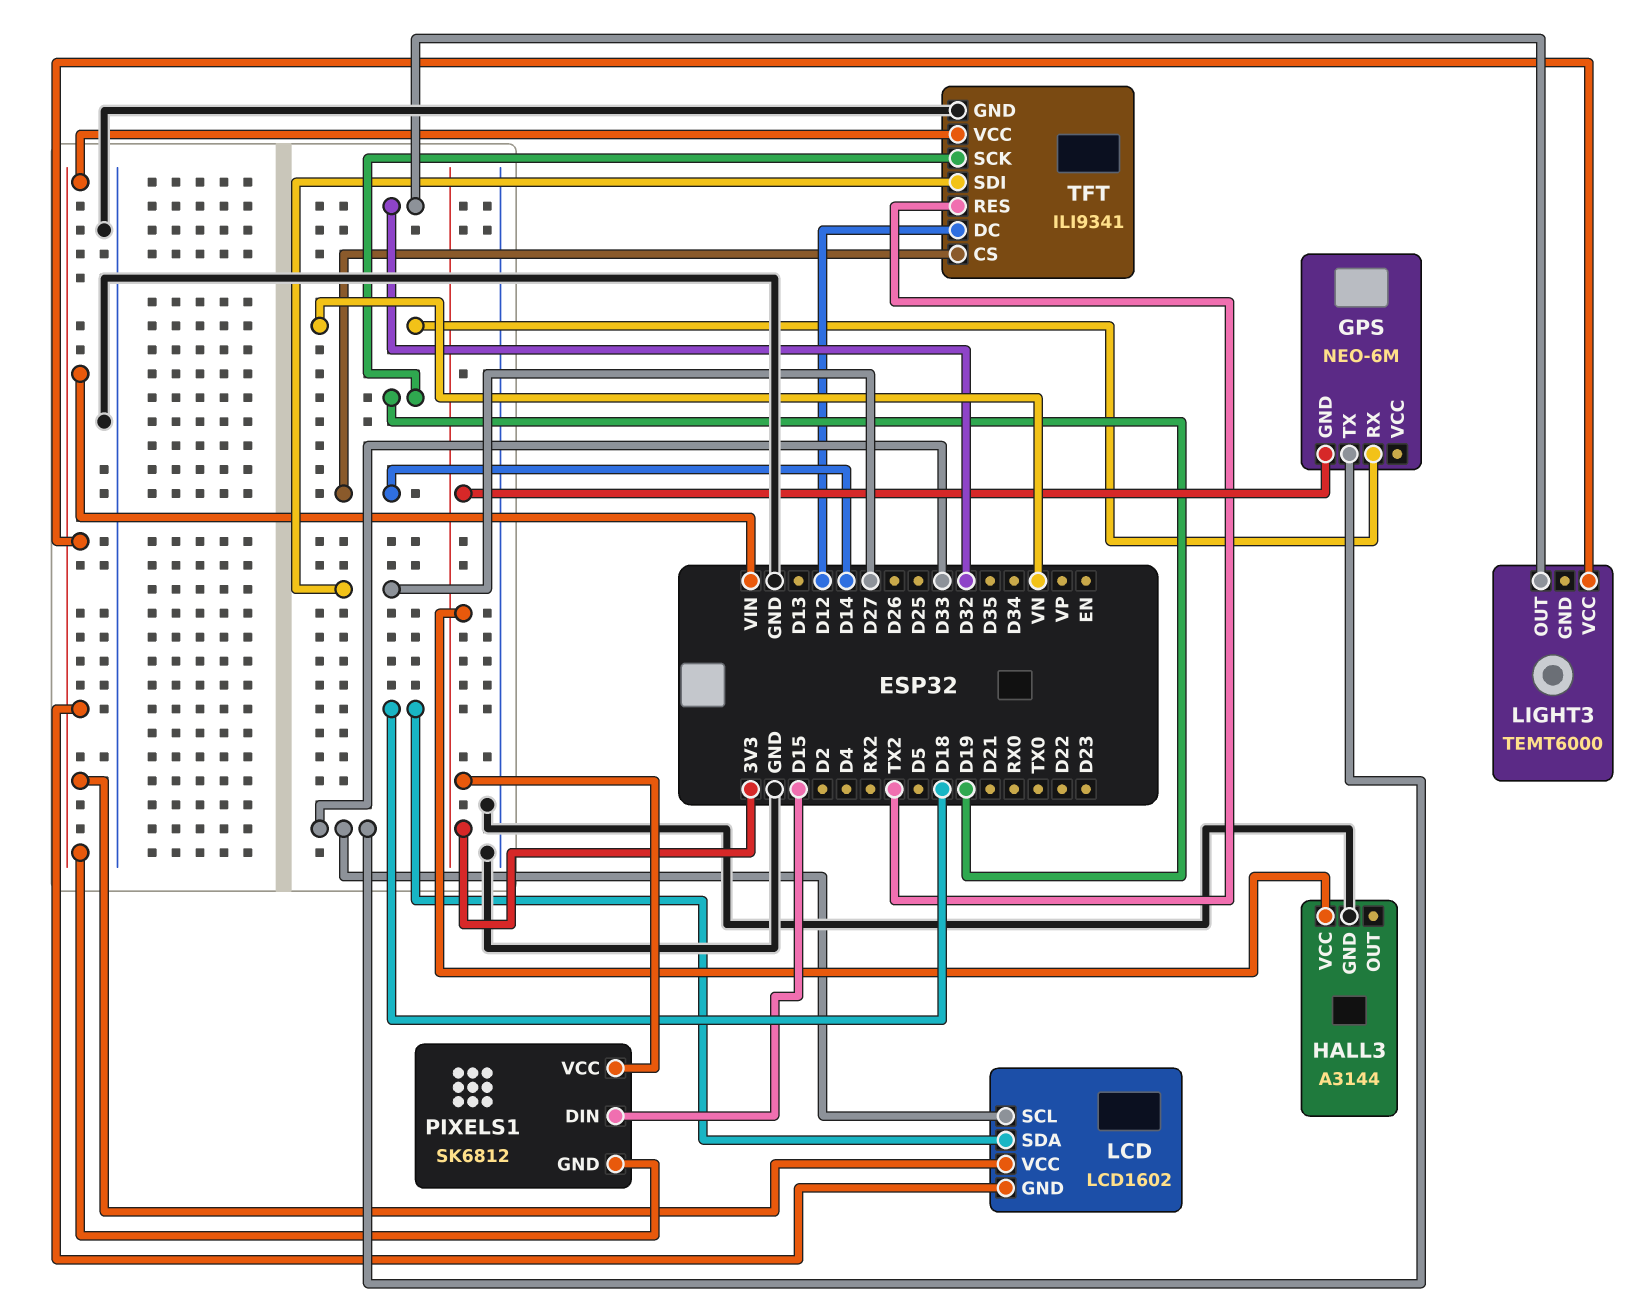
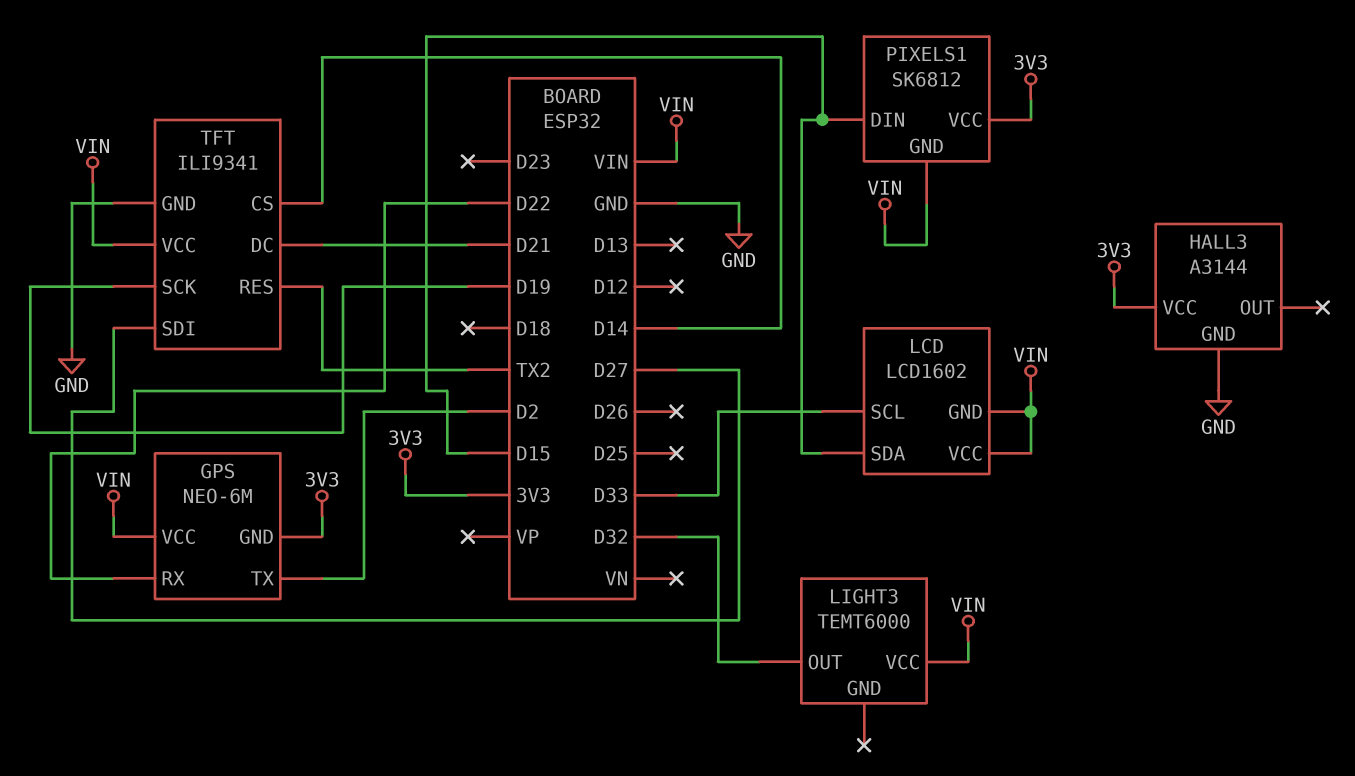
GPS pin RX: VN -> D22
GPS pin TX: D33 -> D2
GPS pin VCC: none -> VIN
LCD pin SDA: D18 -> D15
TFT pin DC: D12 -> D21

